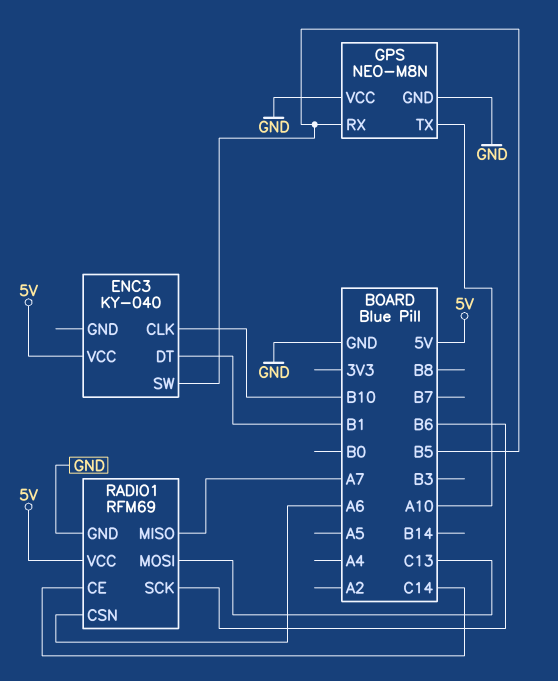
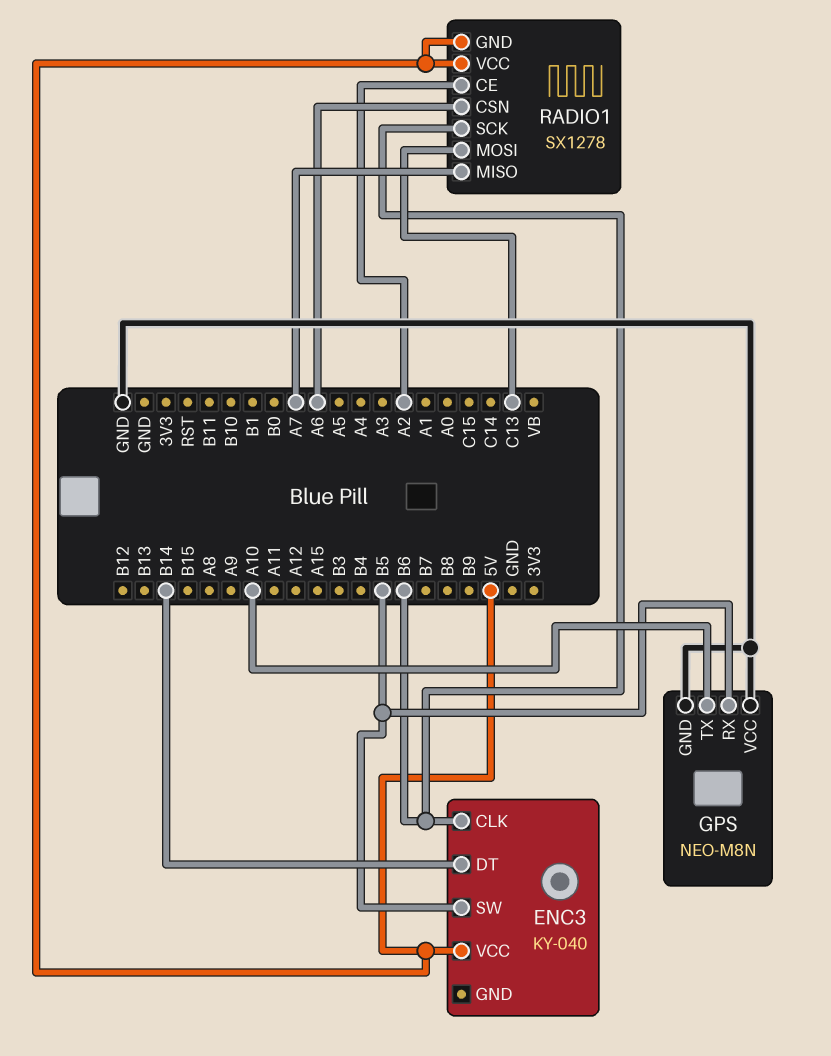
ENC3 pin CLK: B10 -> B6
ENC3 pin DT: B1 -> B14
RADIO1: RFM69 -> SX1278
RADIO1 pin CE: C14 -> A2
RADIO1 pin GND: GND -> 5V

